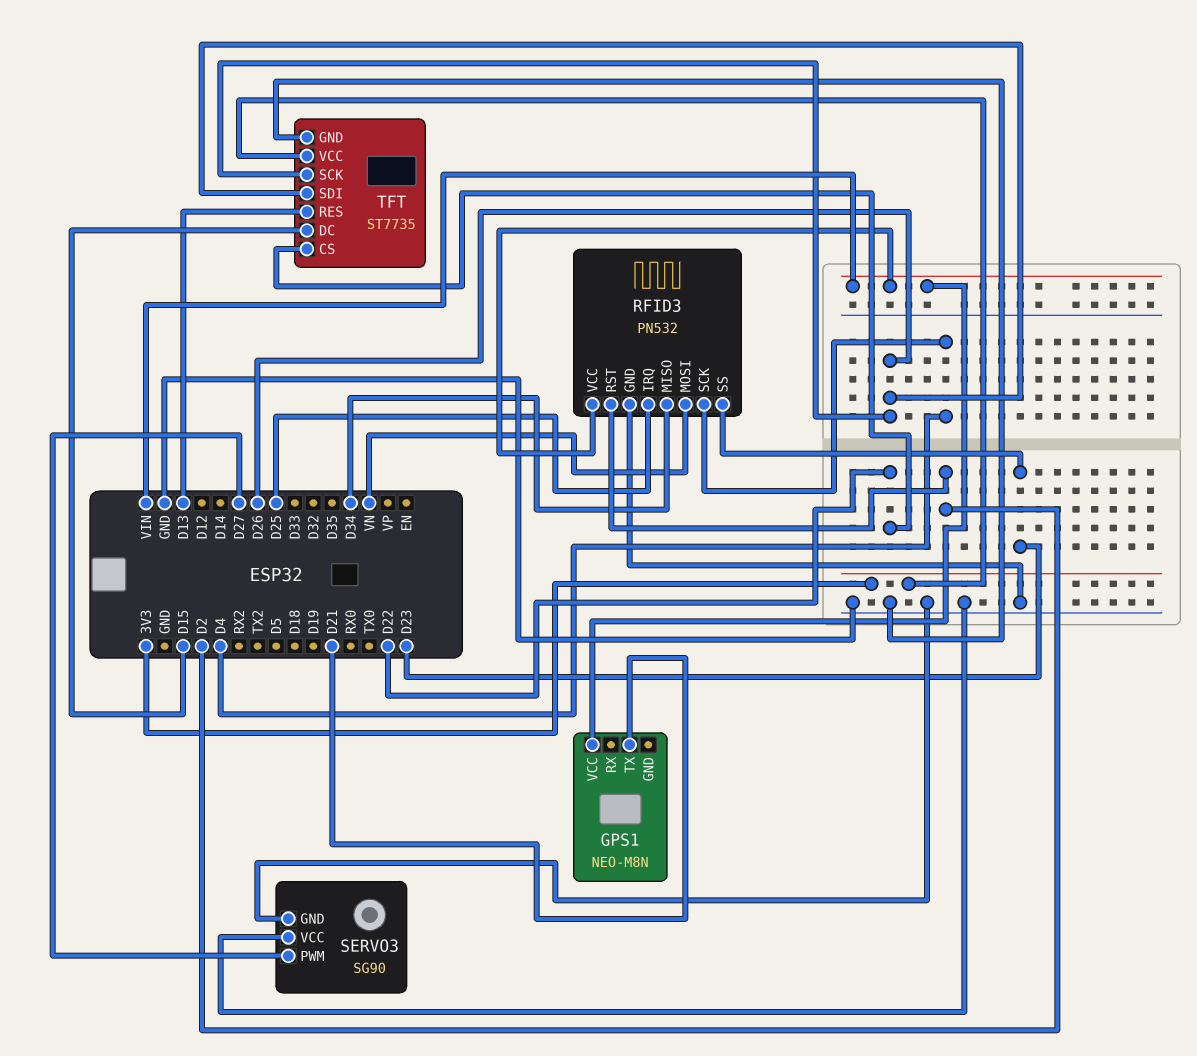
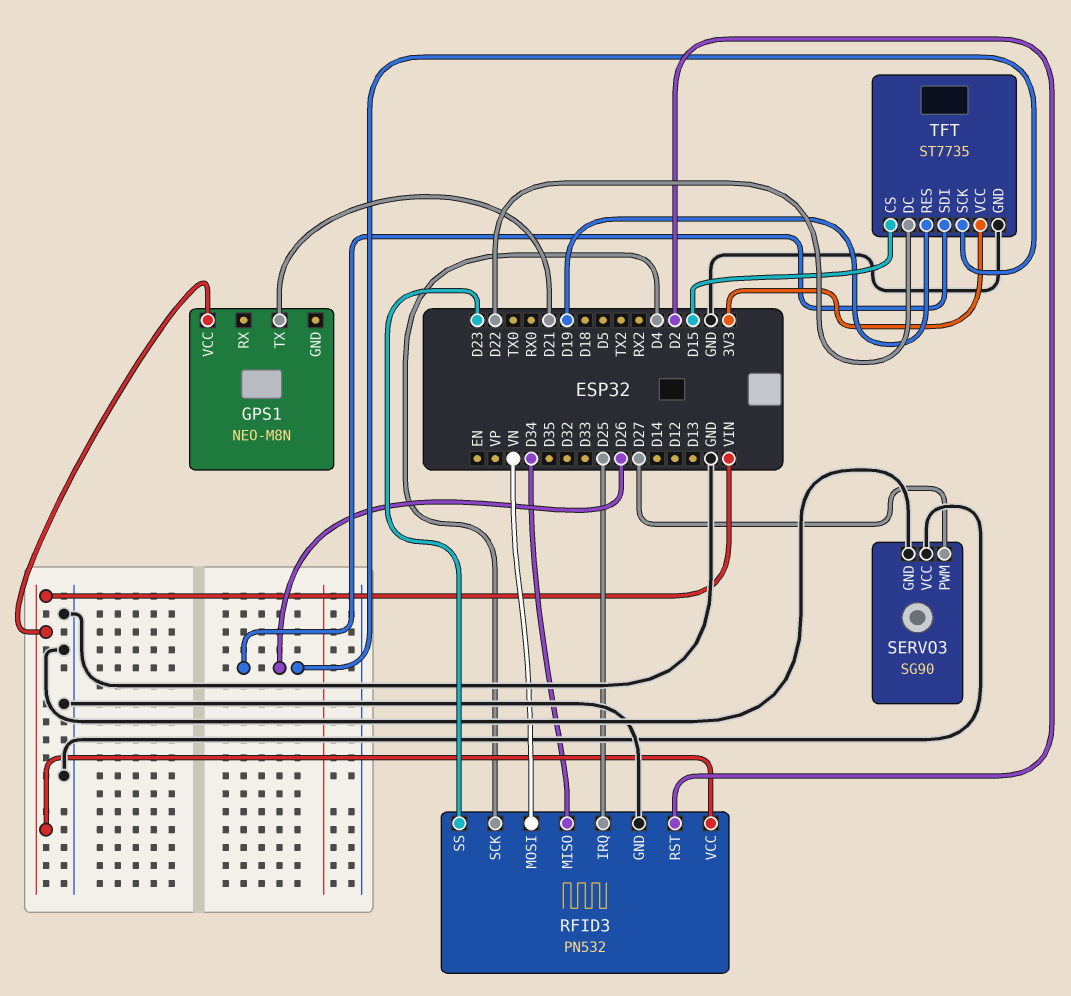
TFT pin CS: D22 -> D15
TFT pin DC: D15 -> D22
TFT pin RES: D13 -> D19

